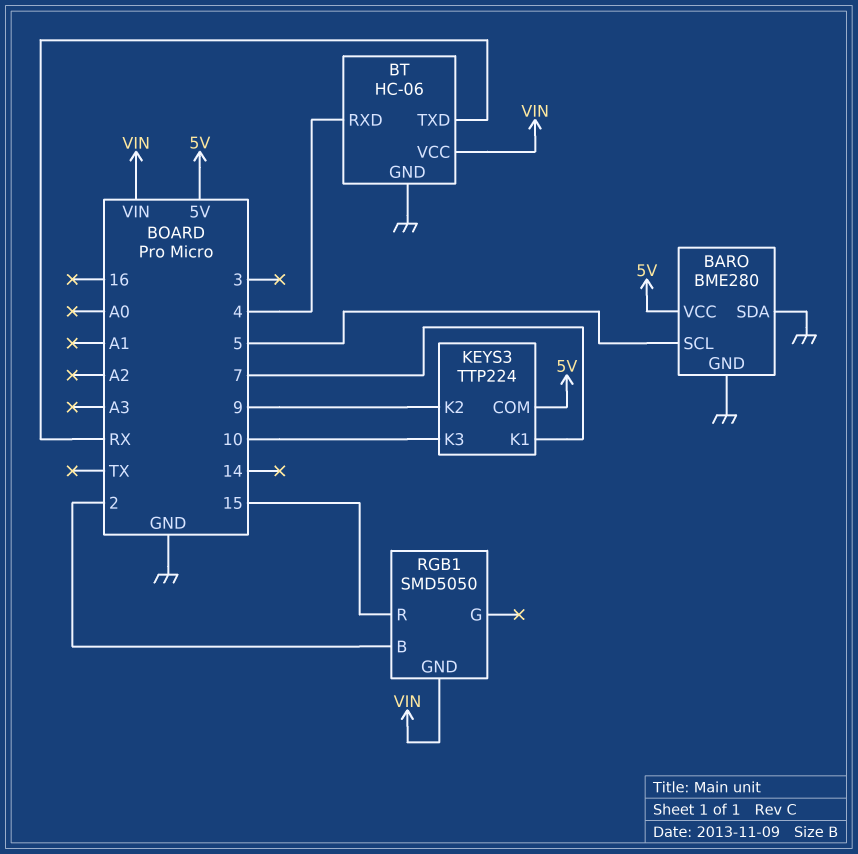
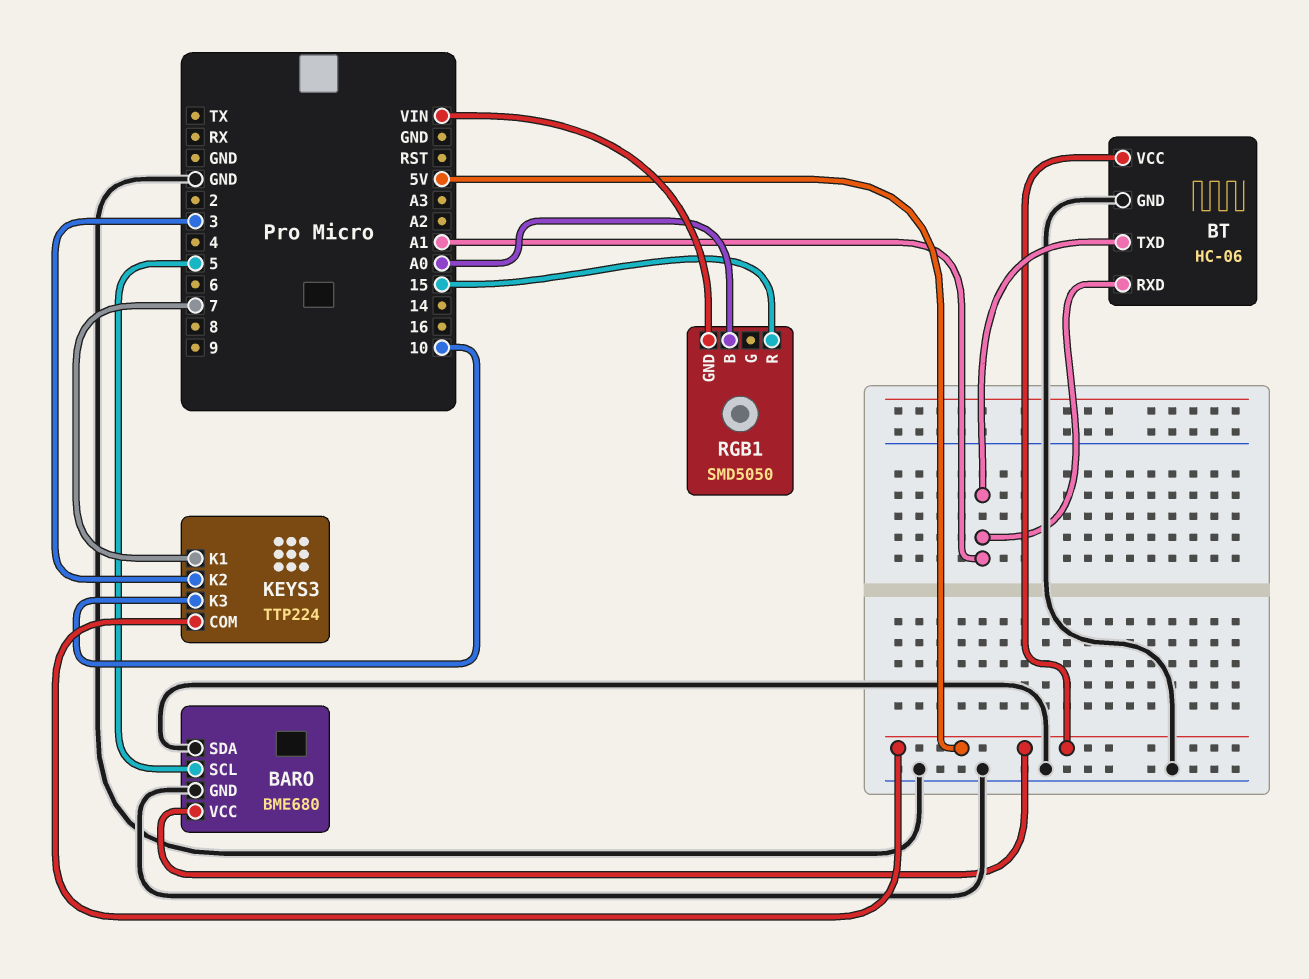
BARO: BME280 -> BME680
BT pin RXD: 4 -> A1
BT pin TXD: RX -> A1
BT pin VCC: VIN -> 5V
KEYS3 pin K2: 9 -> 3
RGB1 pin B: 2 -> A0

